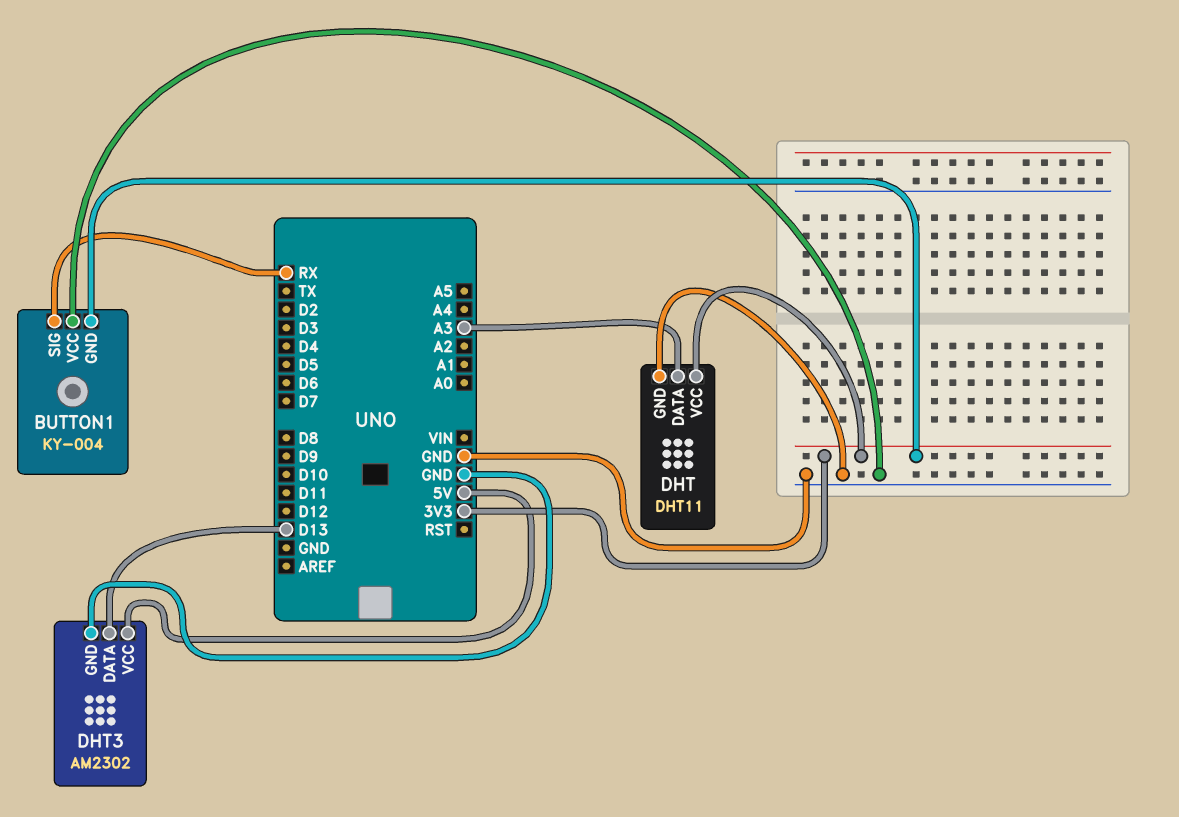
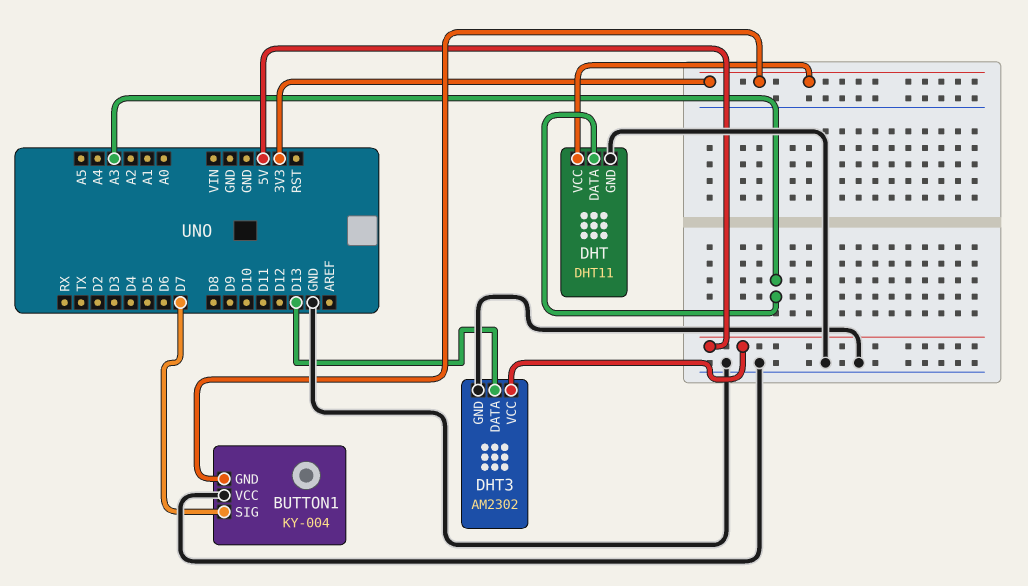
BUTTON1 pin SIG: RX -> D7

